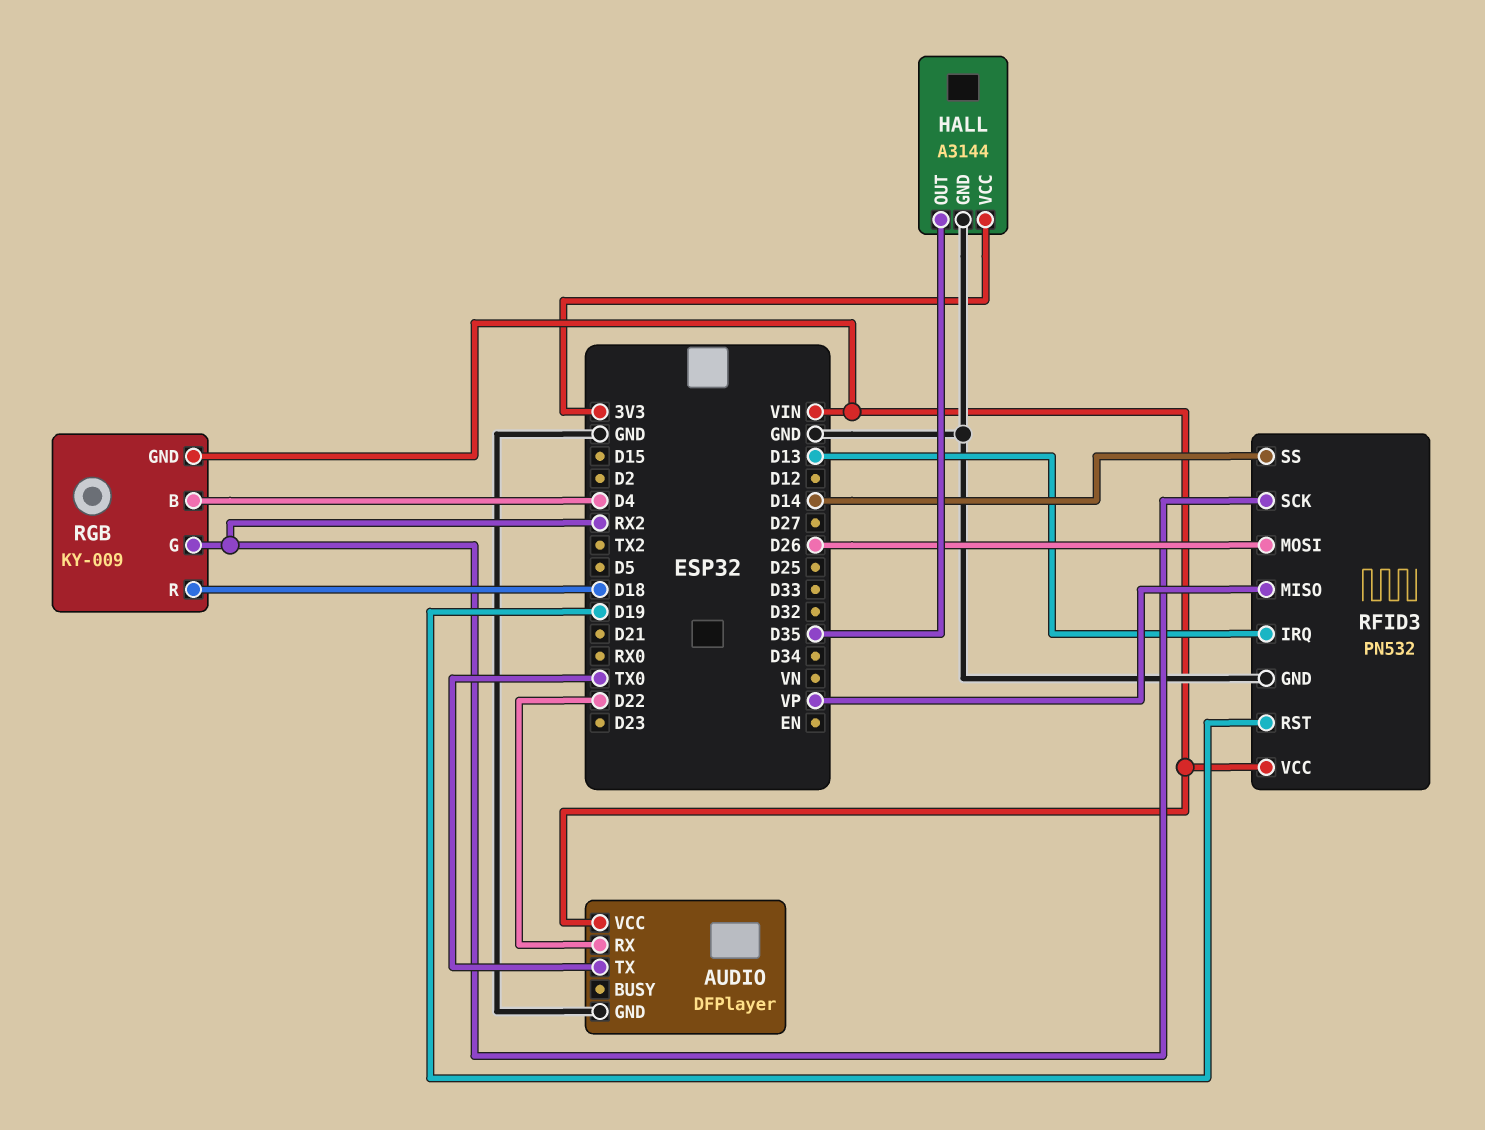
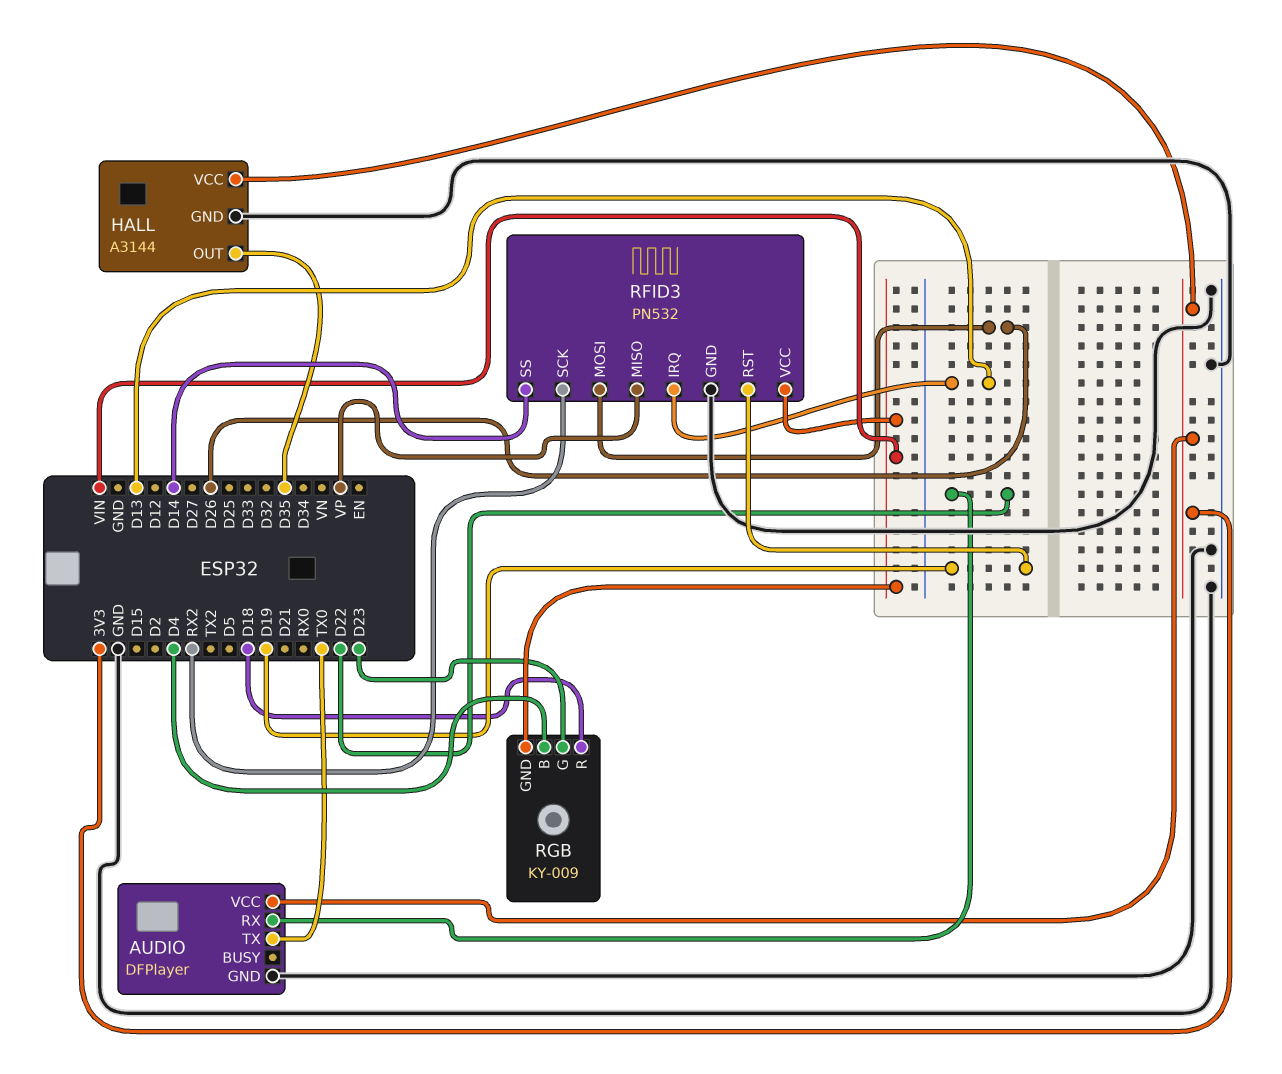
AUDIO pin VCC: VIN -> 3V3
RGB pin G: RX2 -> D23

